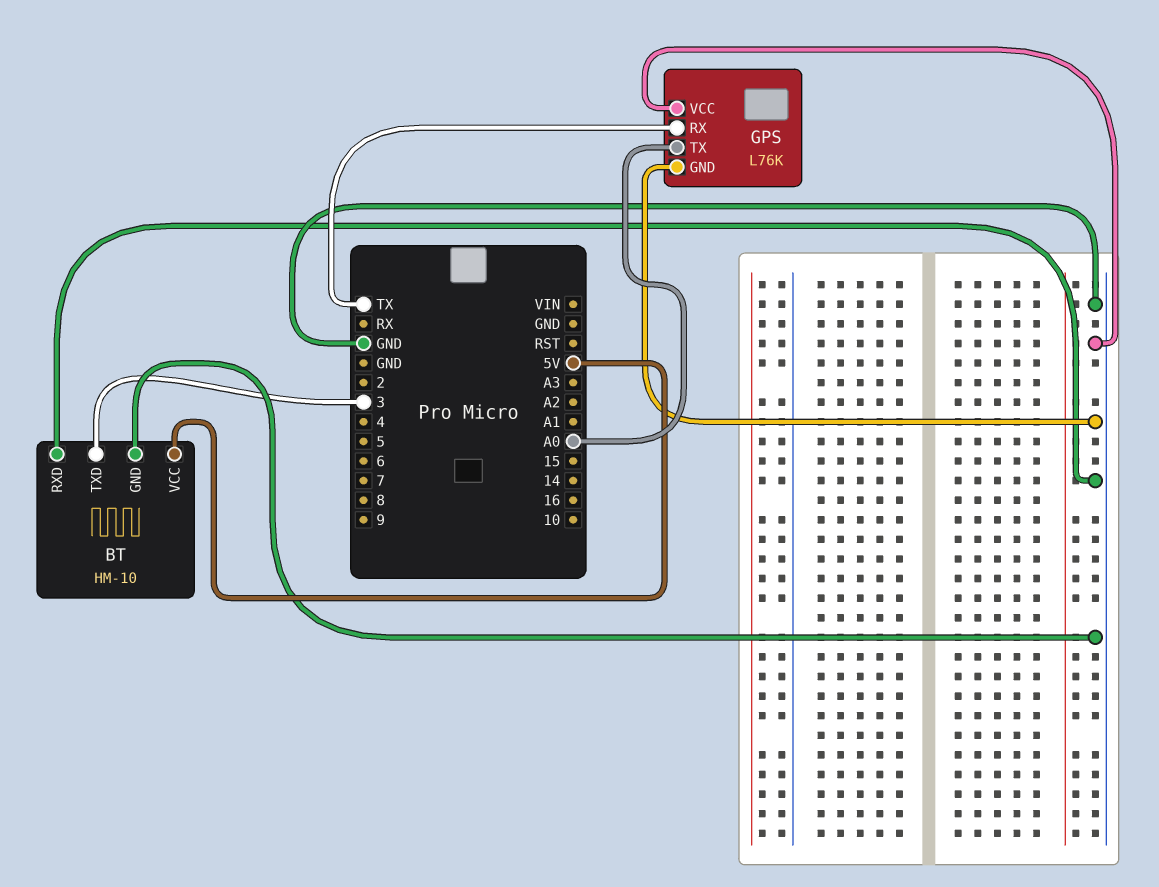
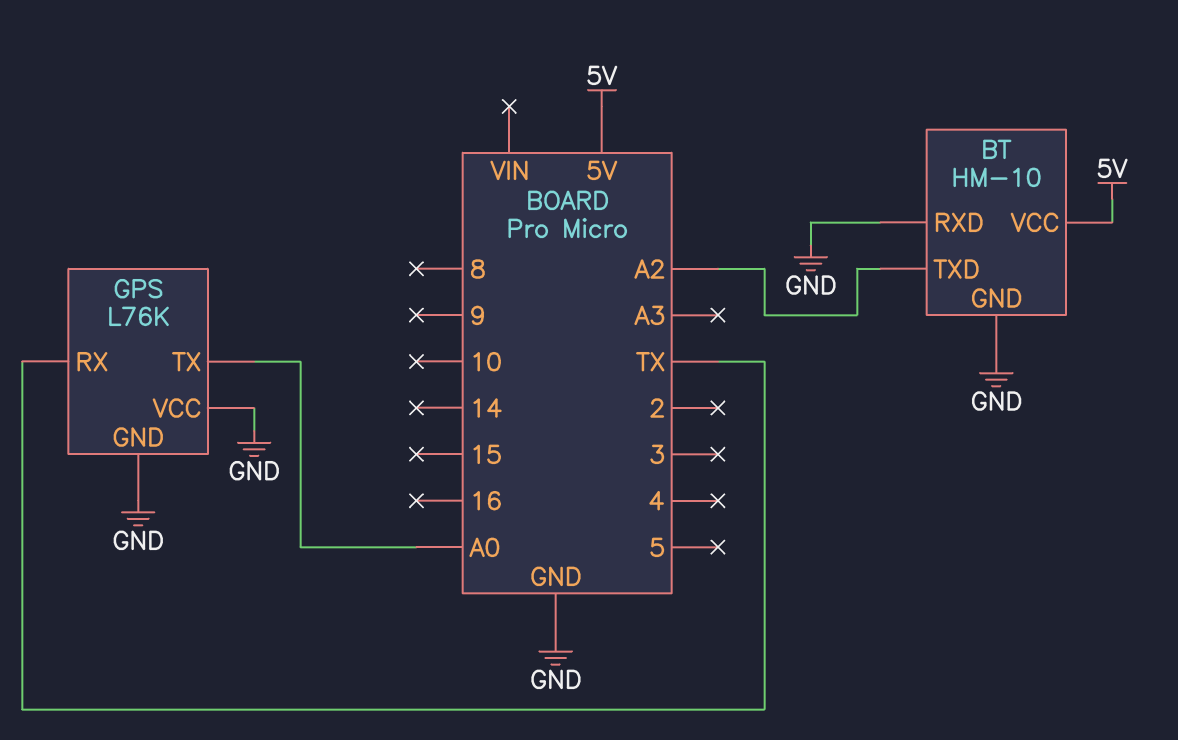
BT pin TXD: 3 -> A2

